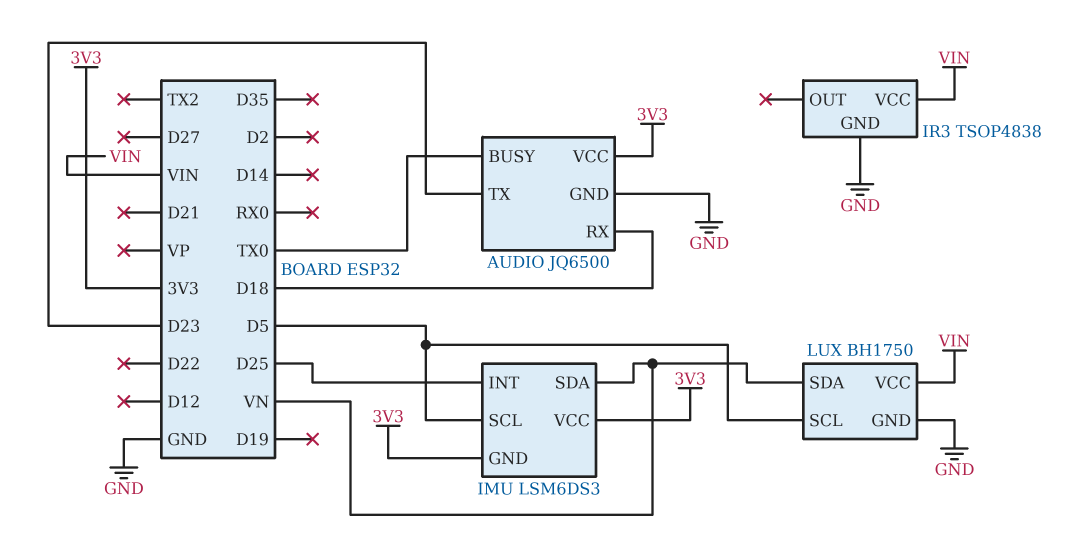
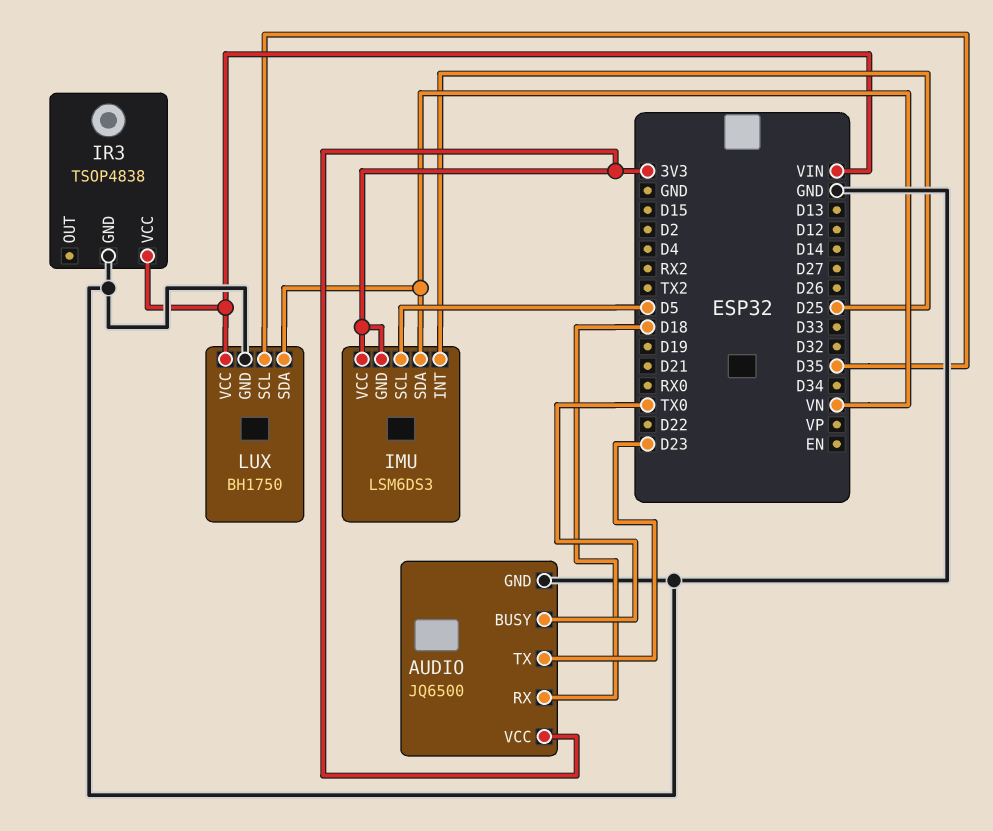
LUX pin SCL: D5 -> D35

